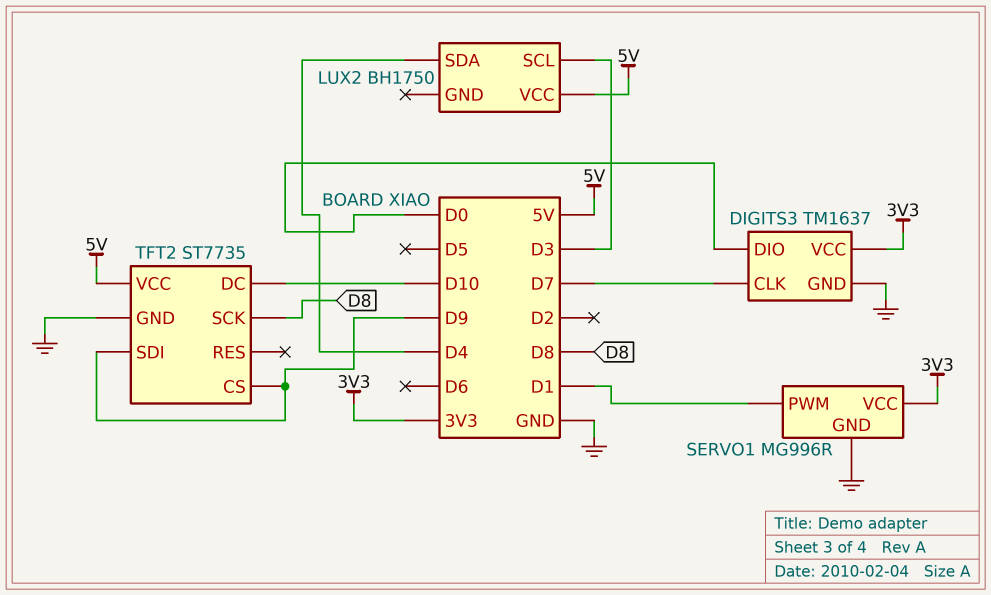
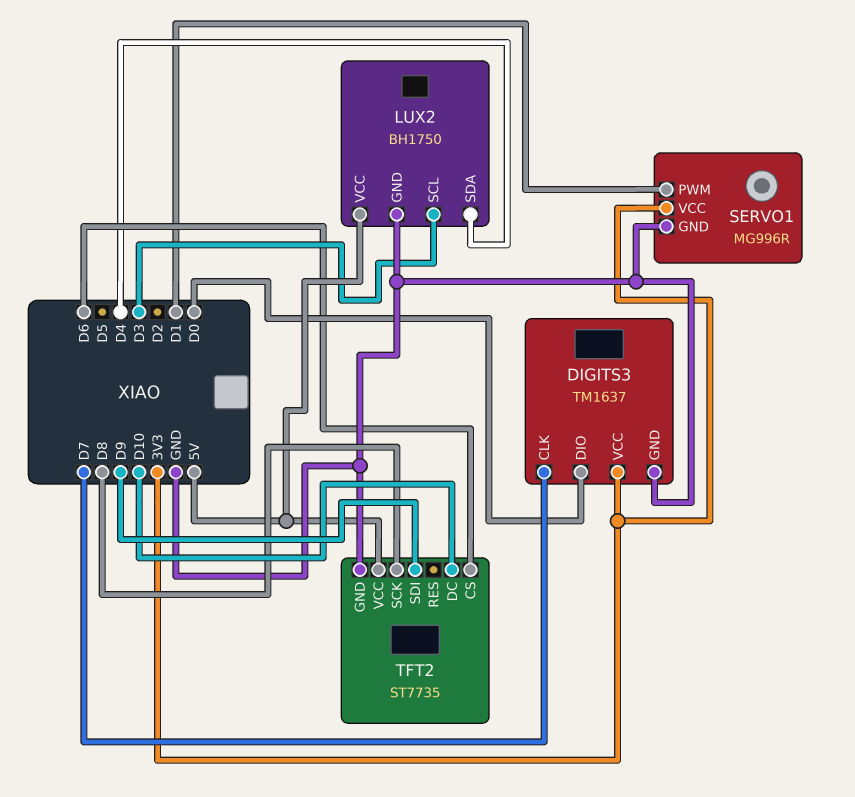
LUX2 pin GND: none -> GND
TFT2 pin CS: D9 -> D6

